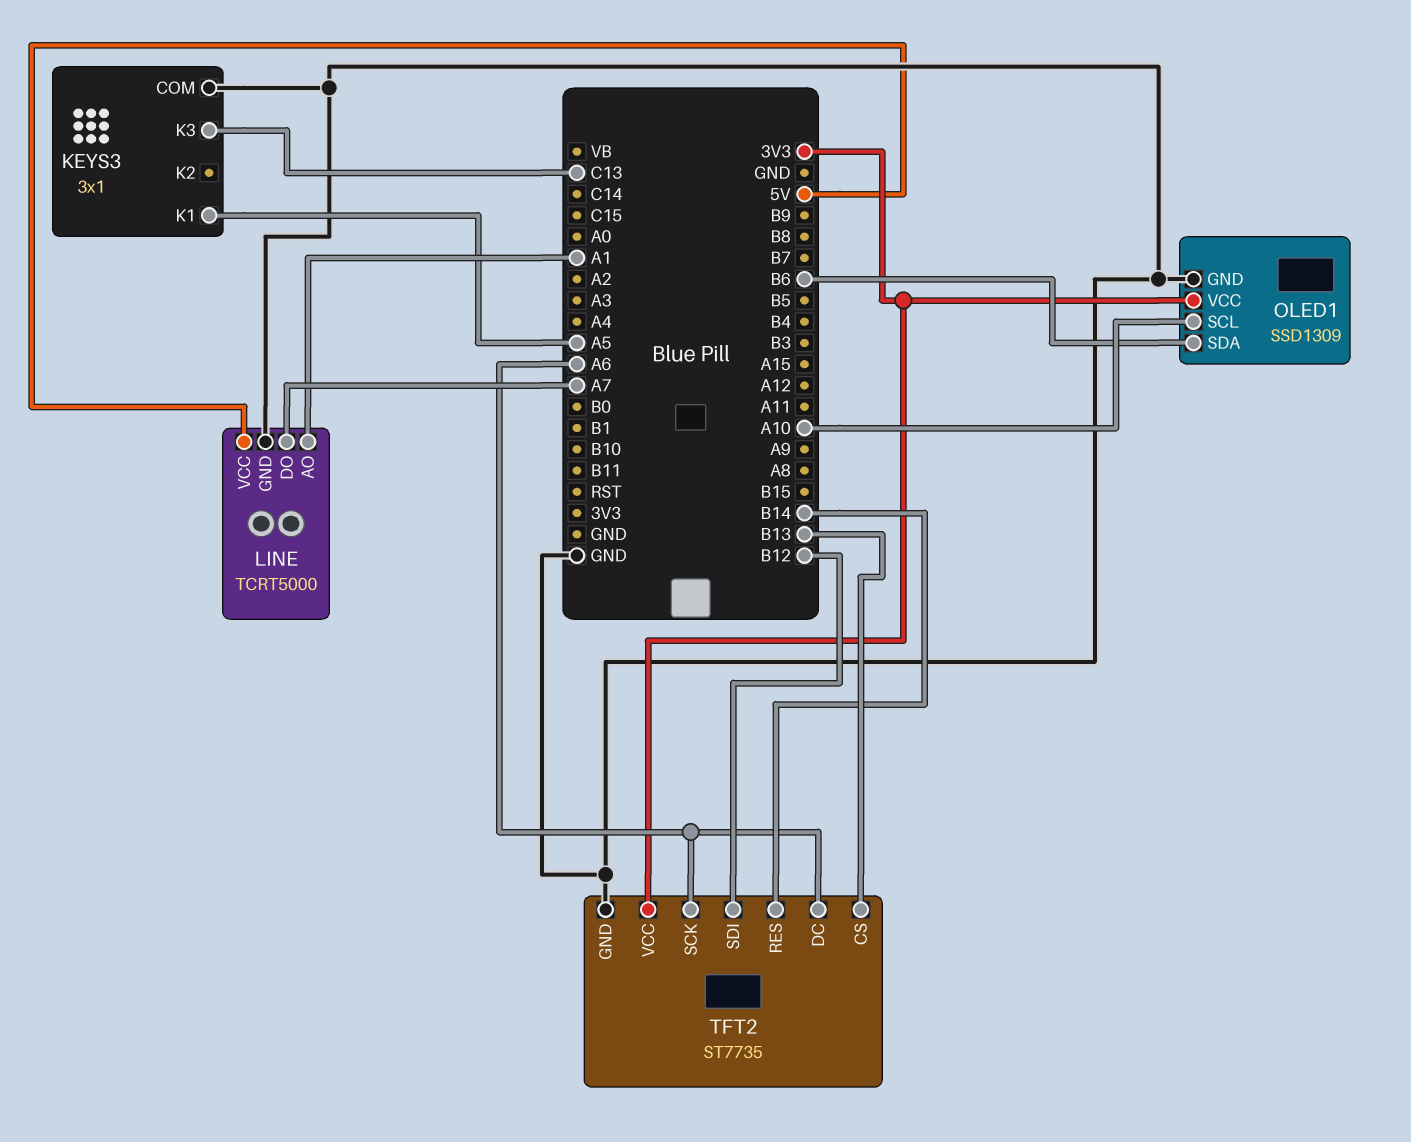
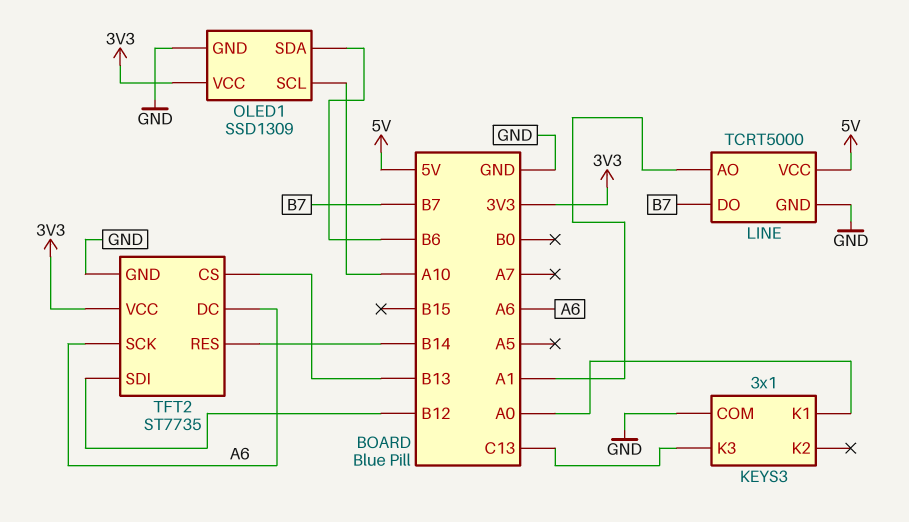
KEYS3 pin K1: A5 -> A0
LINE pin DO: A7 -> B7

